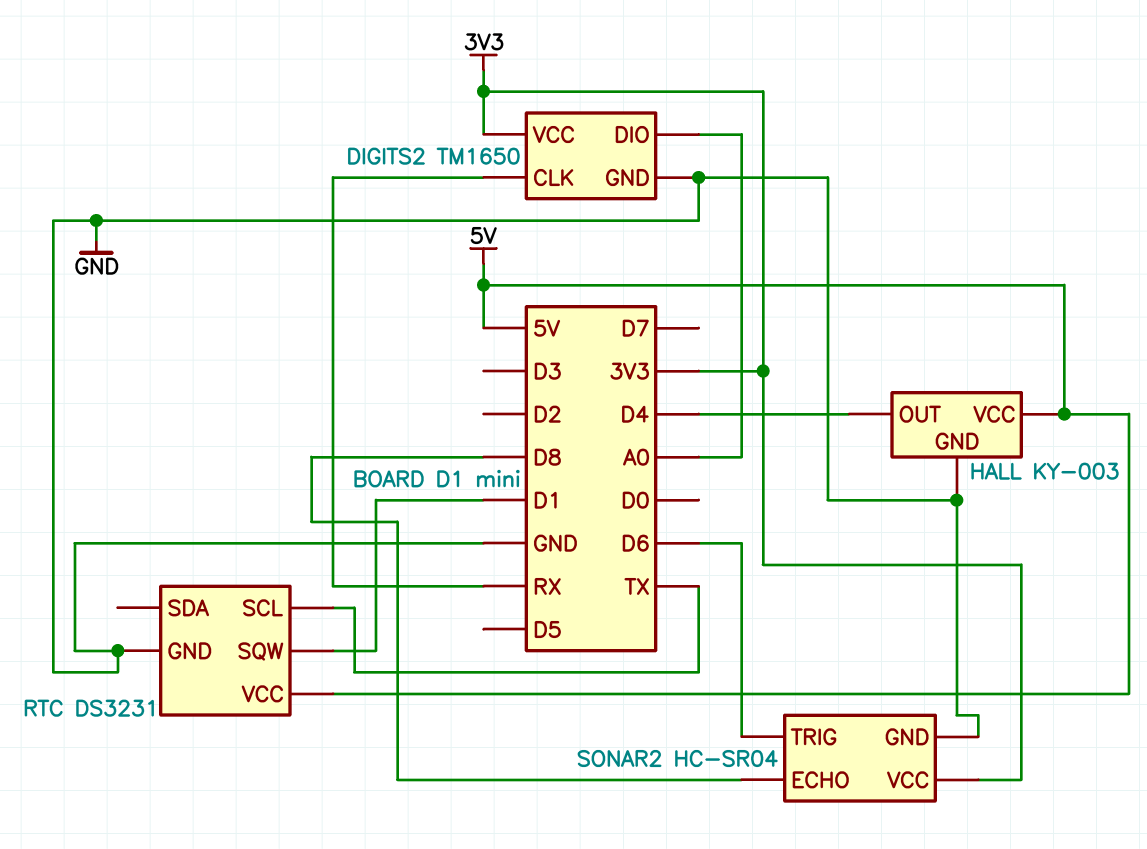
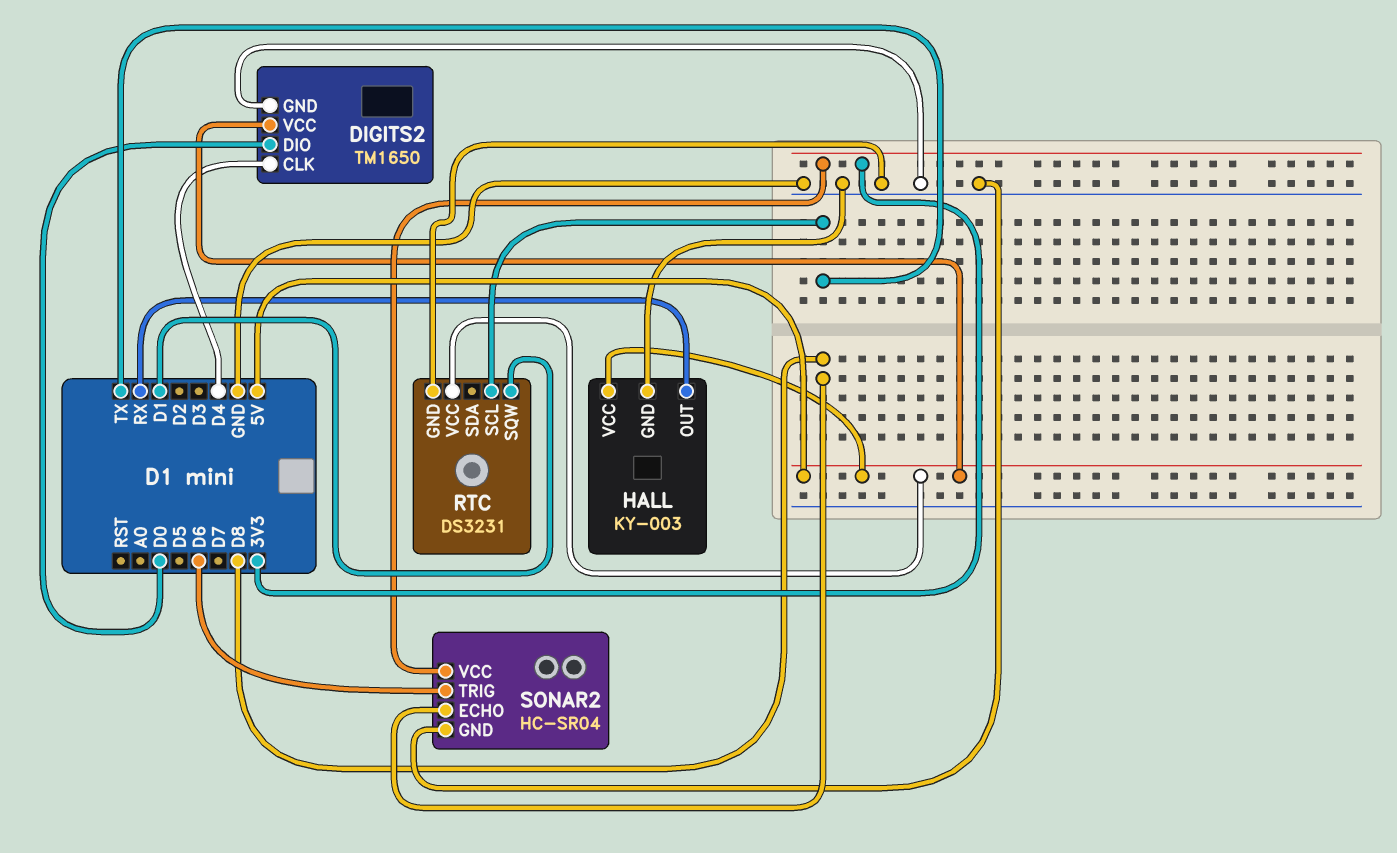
DIGITS2 pin CLK: RX -> D4
DIGITS2 pin DIO: A0 -> D0
DIGITS2 pin VCC: 3V3 -> 5V
HALL pin OUT: D4 -> RX

